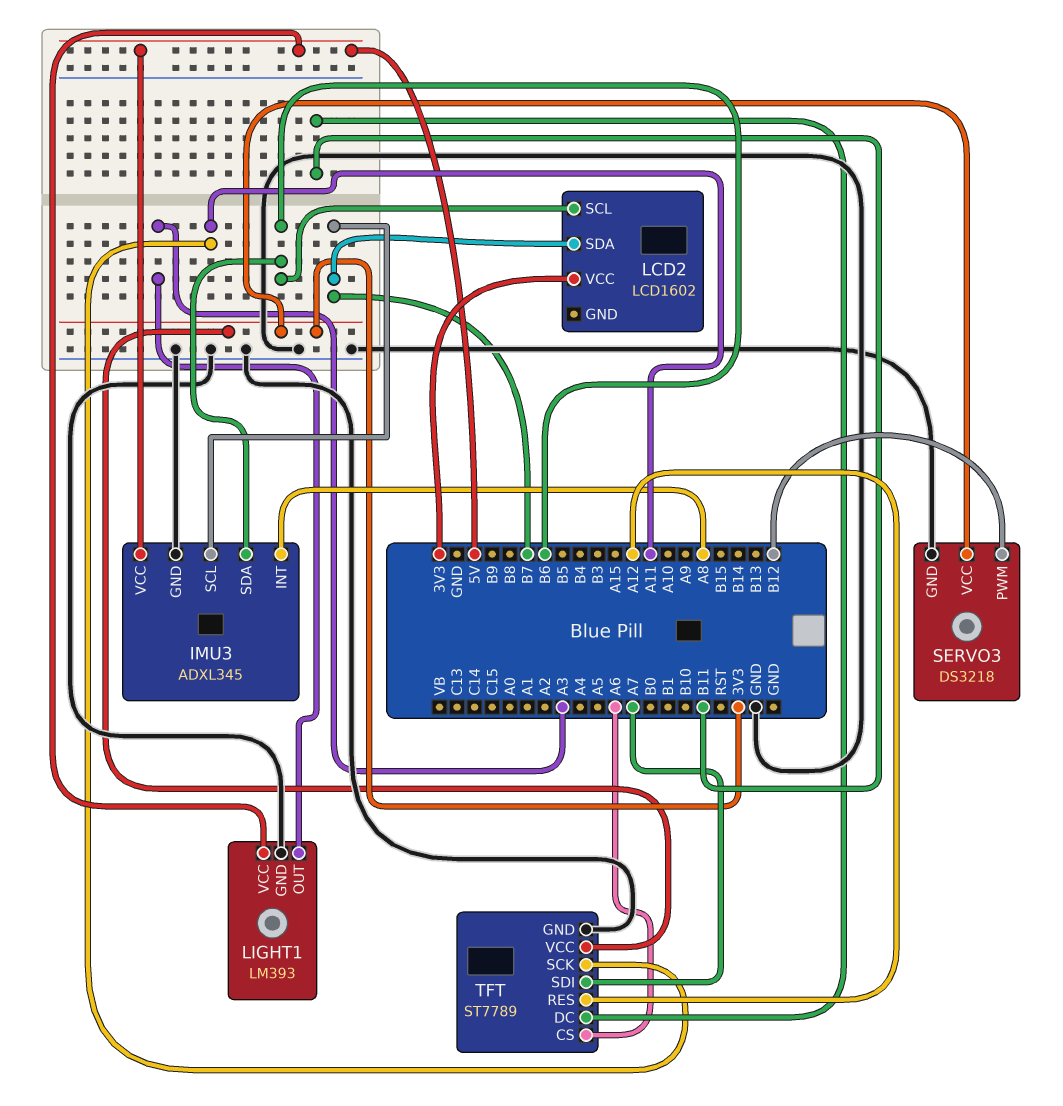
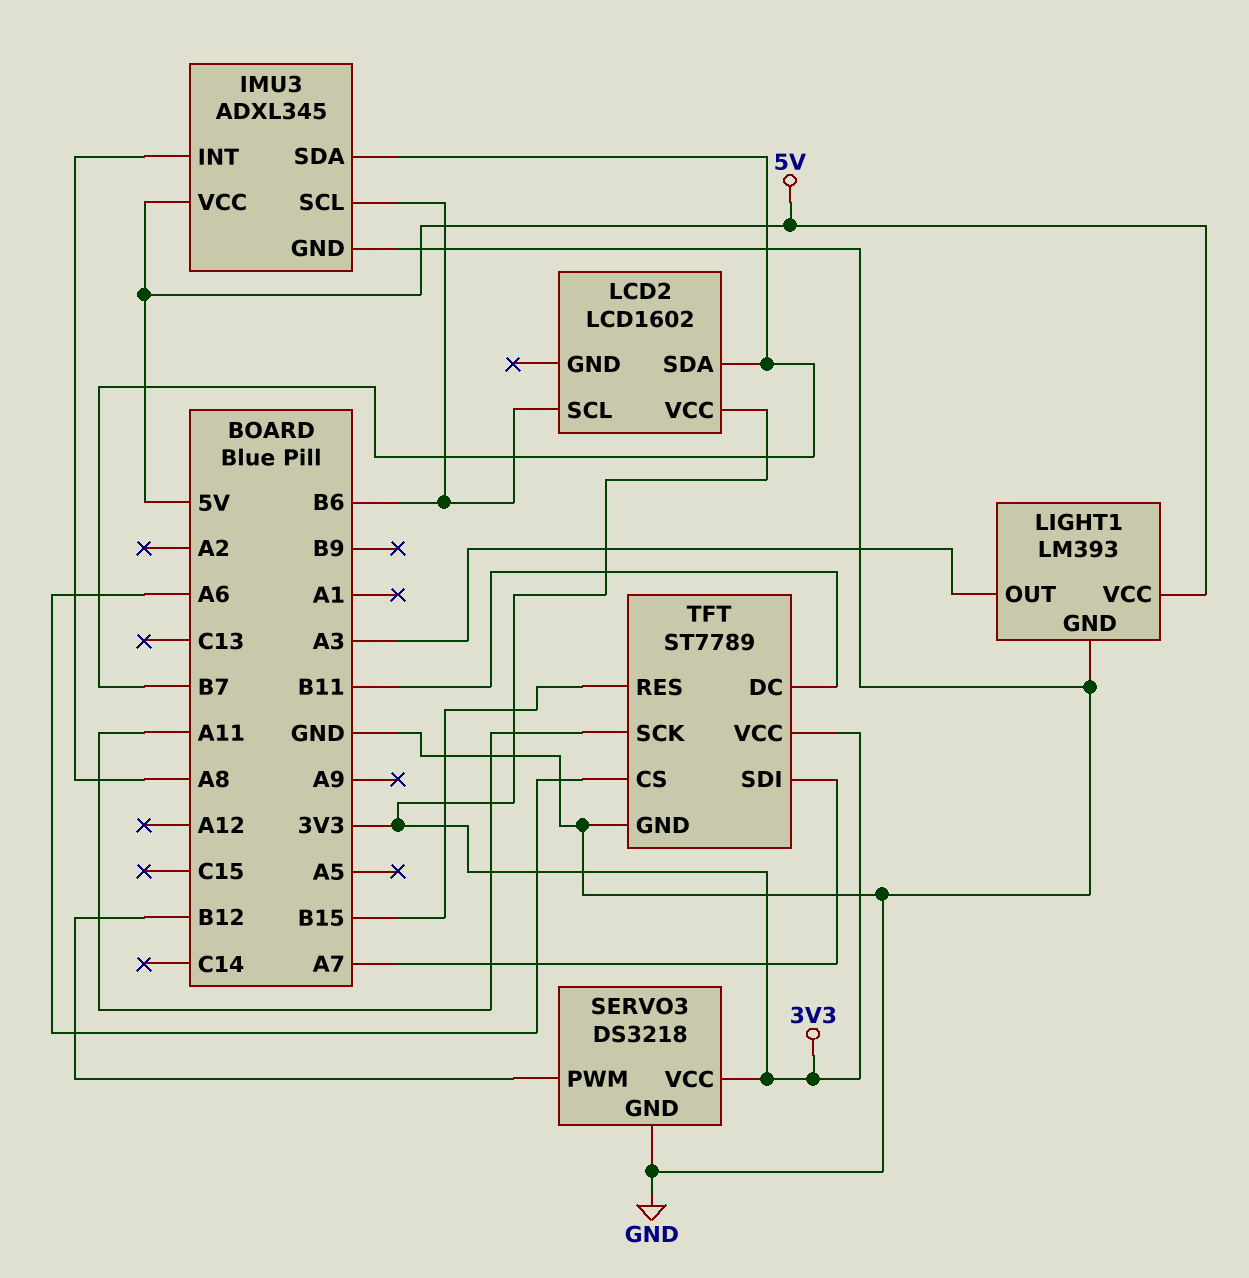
IMU3 pin SCL: B7 -> B6
IMU3 pin SDA: B6 -> B7
TFT pin RES: A12 -> B15

